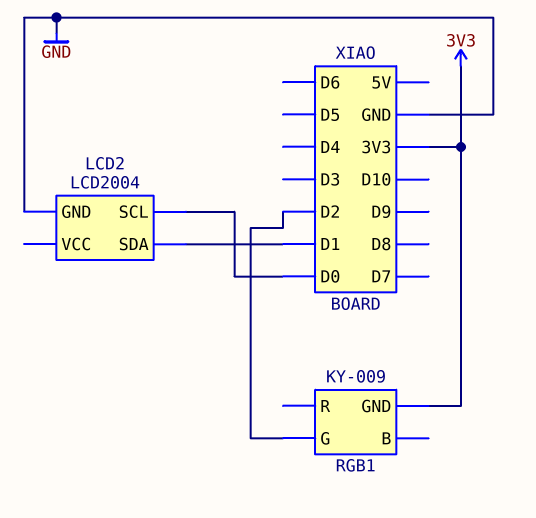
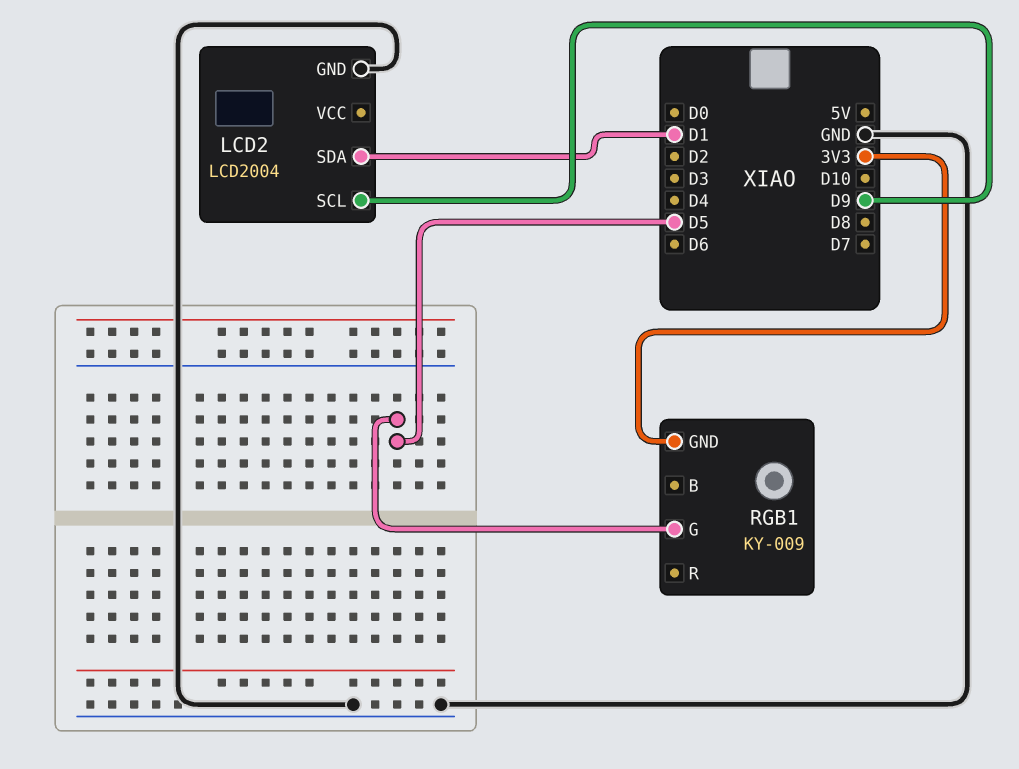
LCD2 pin SCL: D0 -> D9
RGB1 pin G: D2 -> D5

